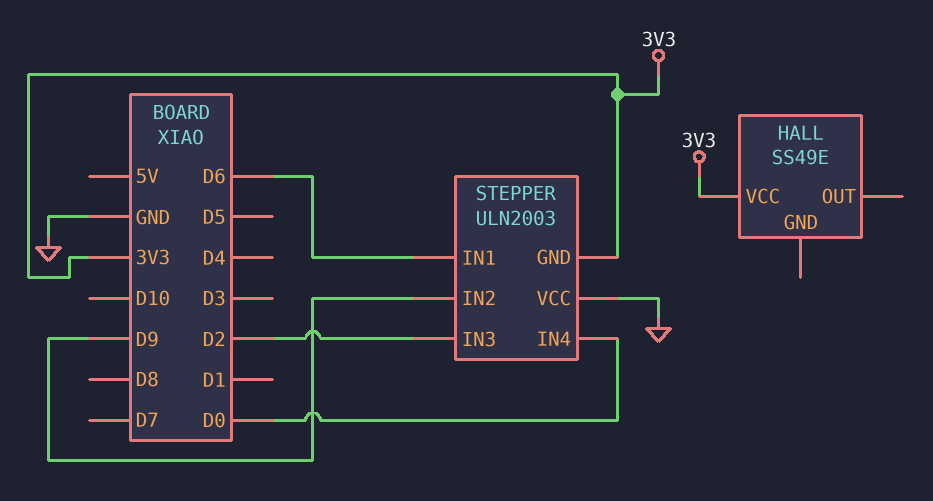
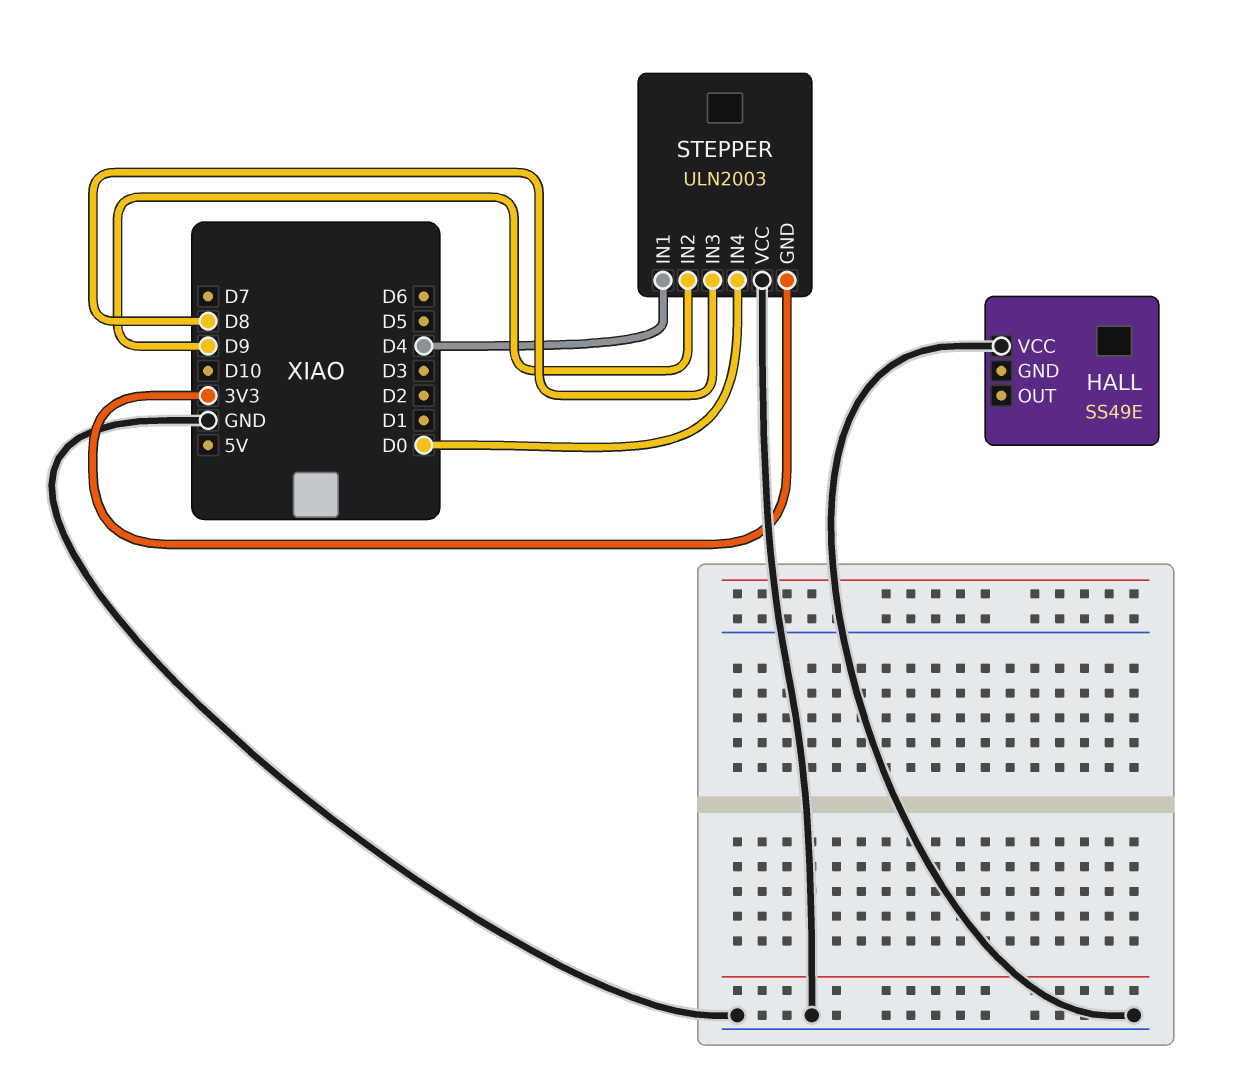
HALL pin VCC: 3V3 -> GND
STEPPER pin IN1: D6 -> D4
STEPPER pin IN3: D2 -> D8

